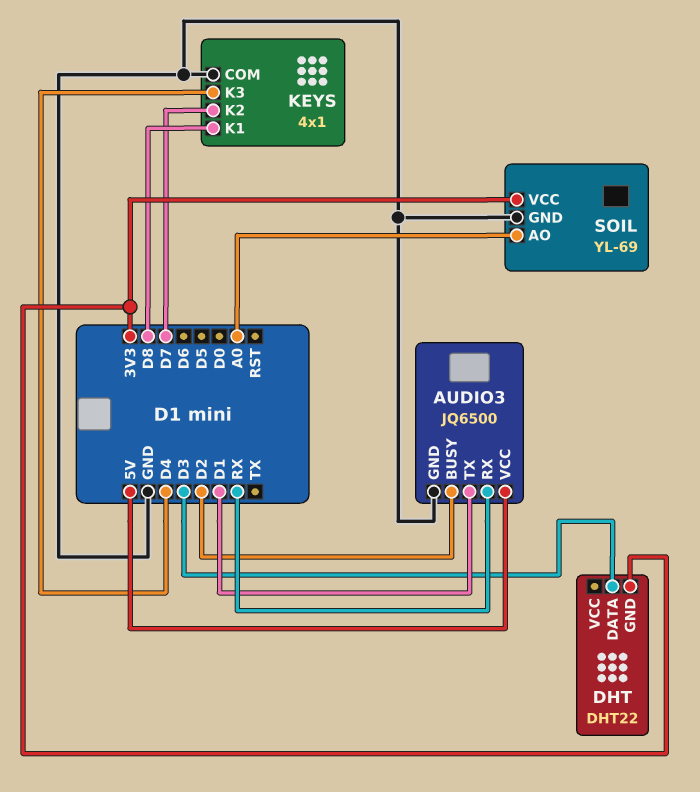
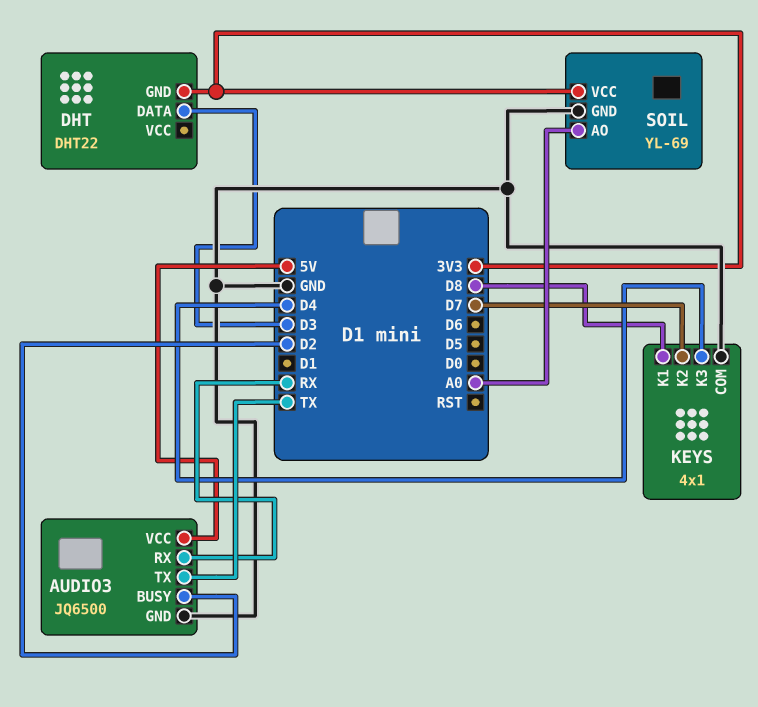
AUDIO3 pin TX: D1 -> TX

